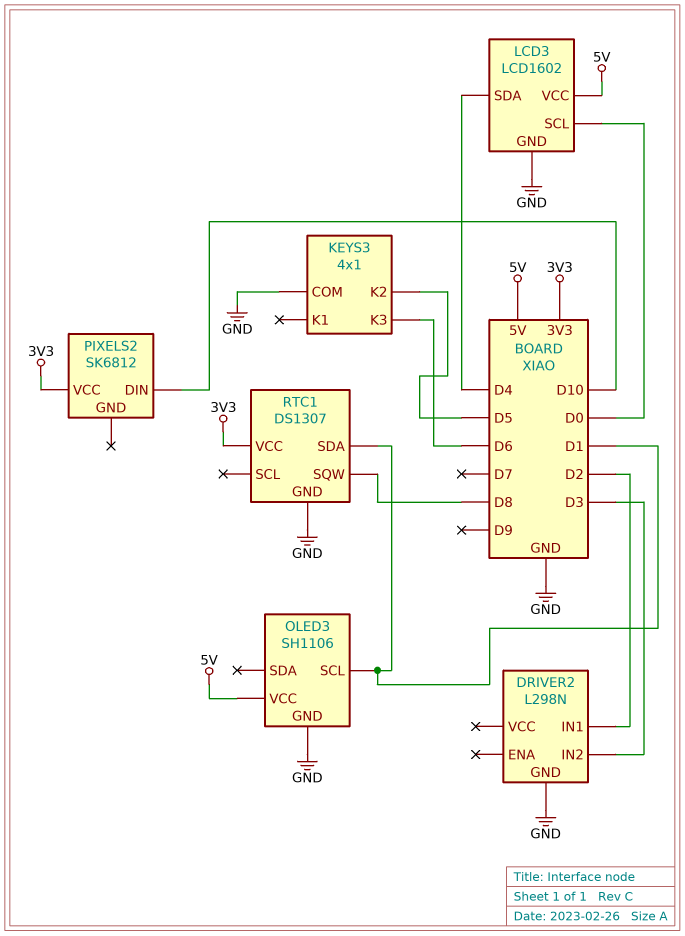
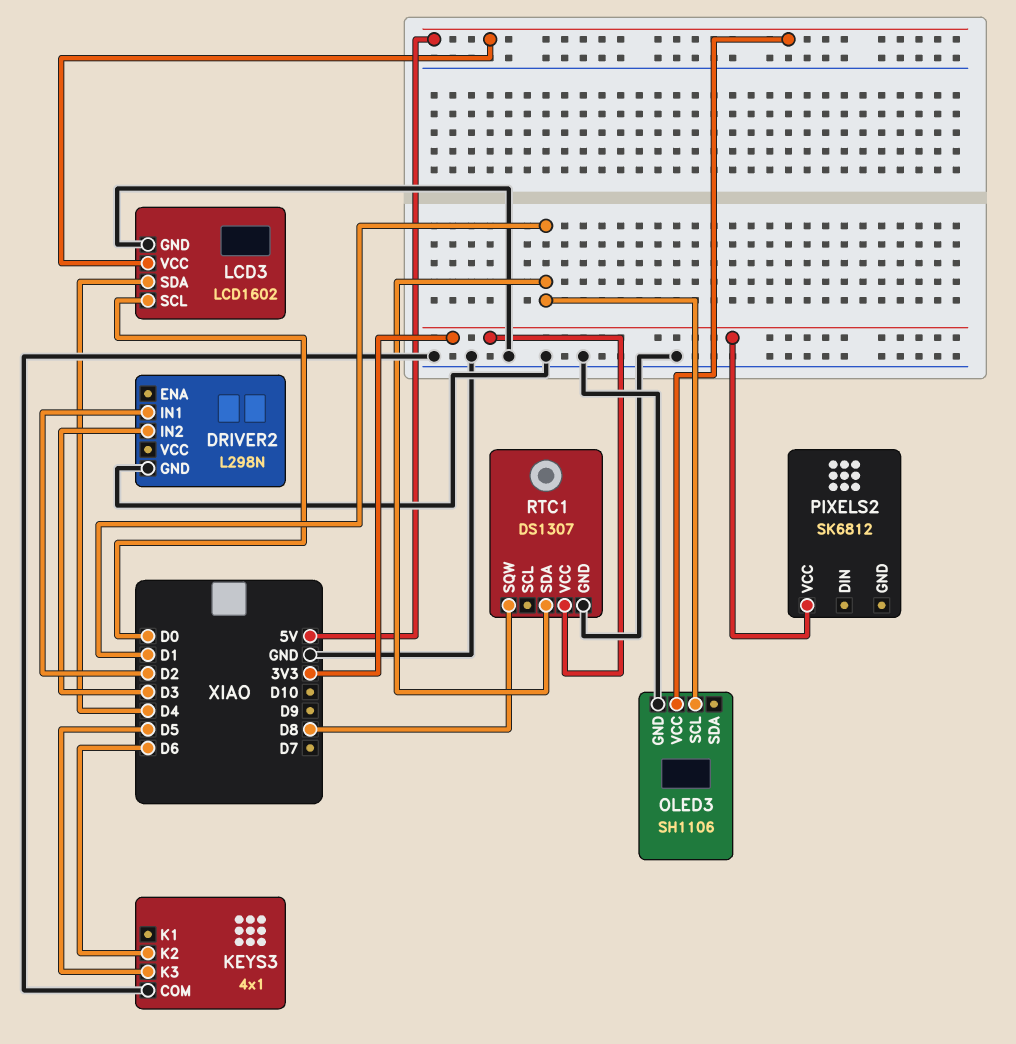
KEYS3 pin K2: D5 -> D6
KEYS3 pin K3: D6 -> D5
PIXELS2 pin DIN: D10 -> none

